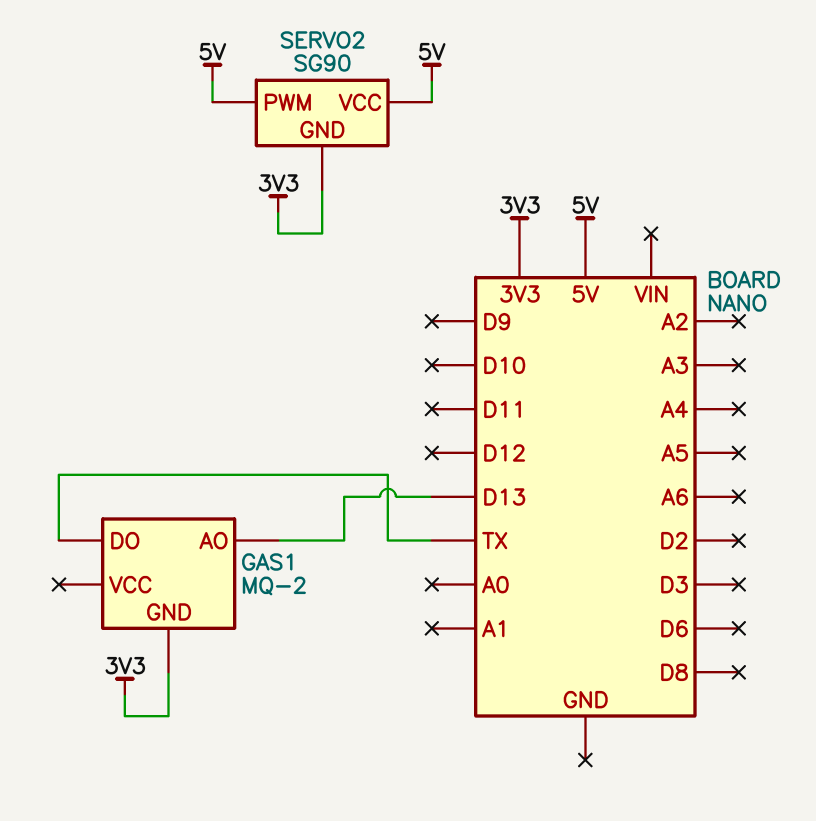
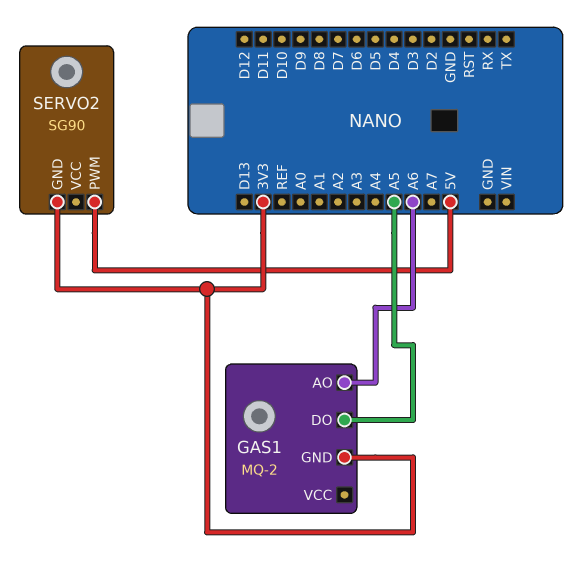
GAS1 pin AO: D13 -> A6
GAS1 pin DO: TX -> A5
SERVO2 pin VCC: 5V -> none

